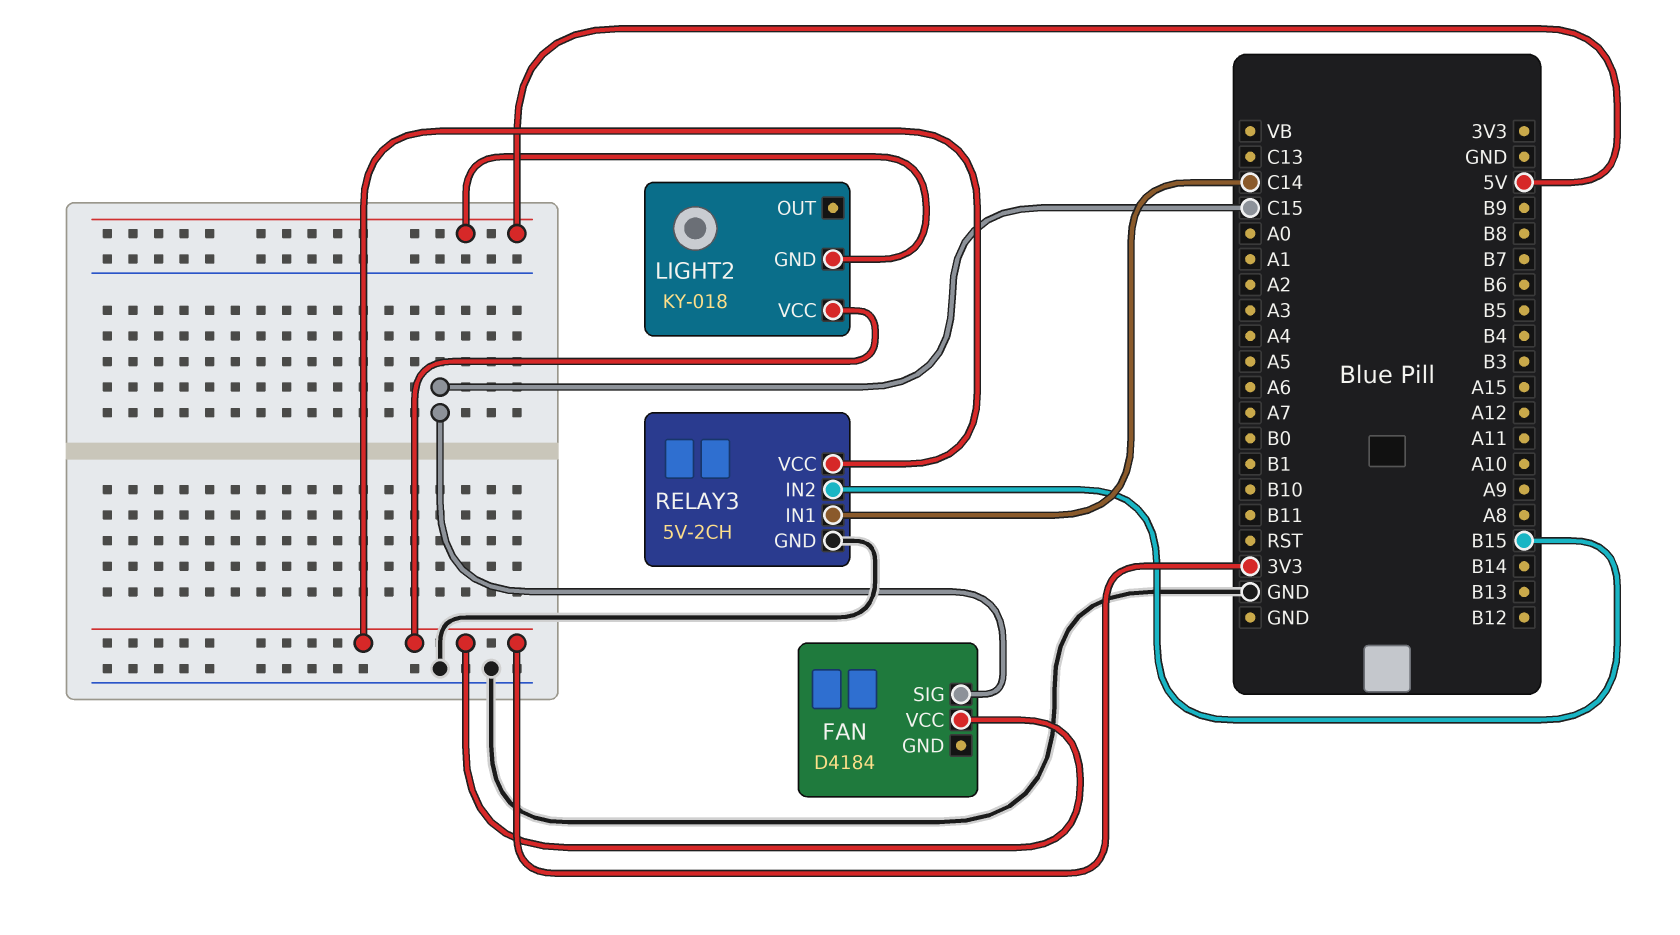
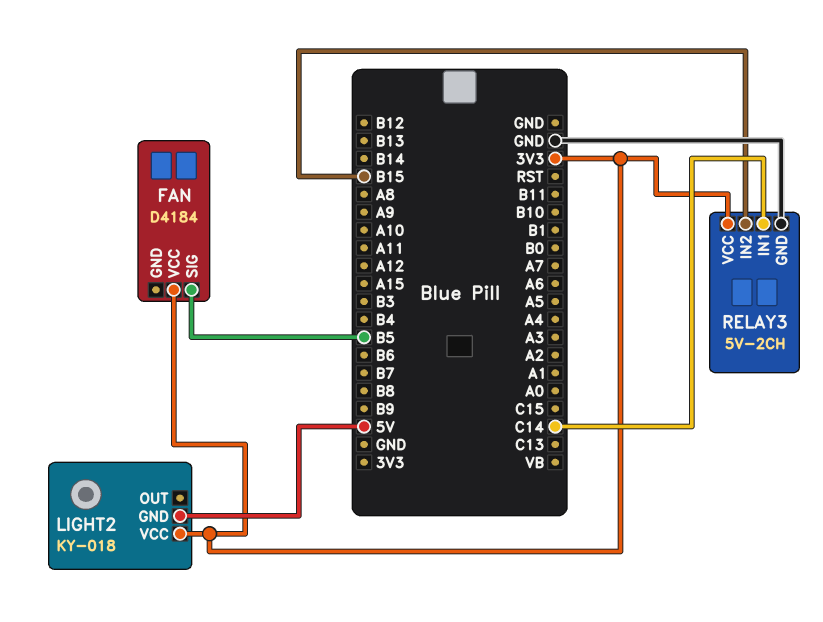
FAN pin SIG: C15 -> B5

